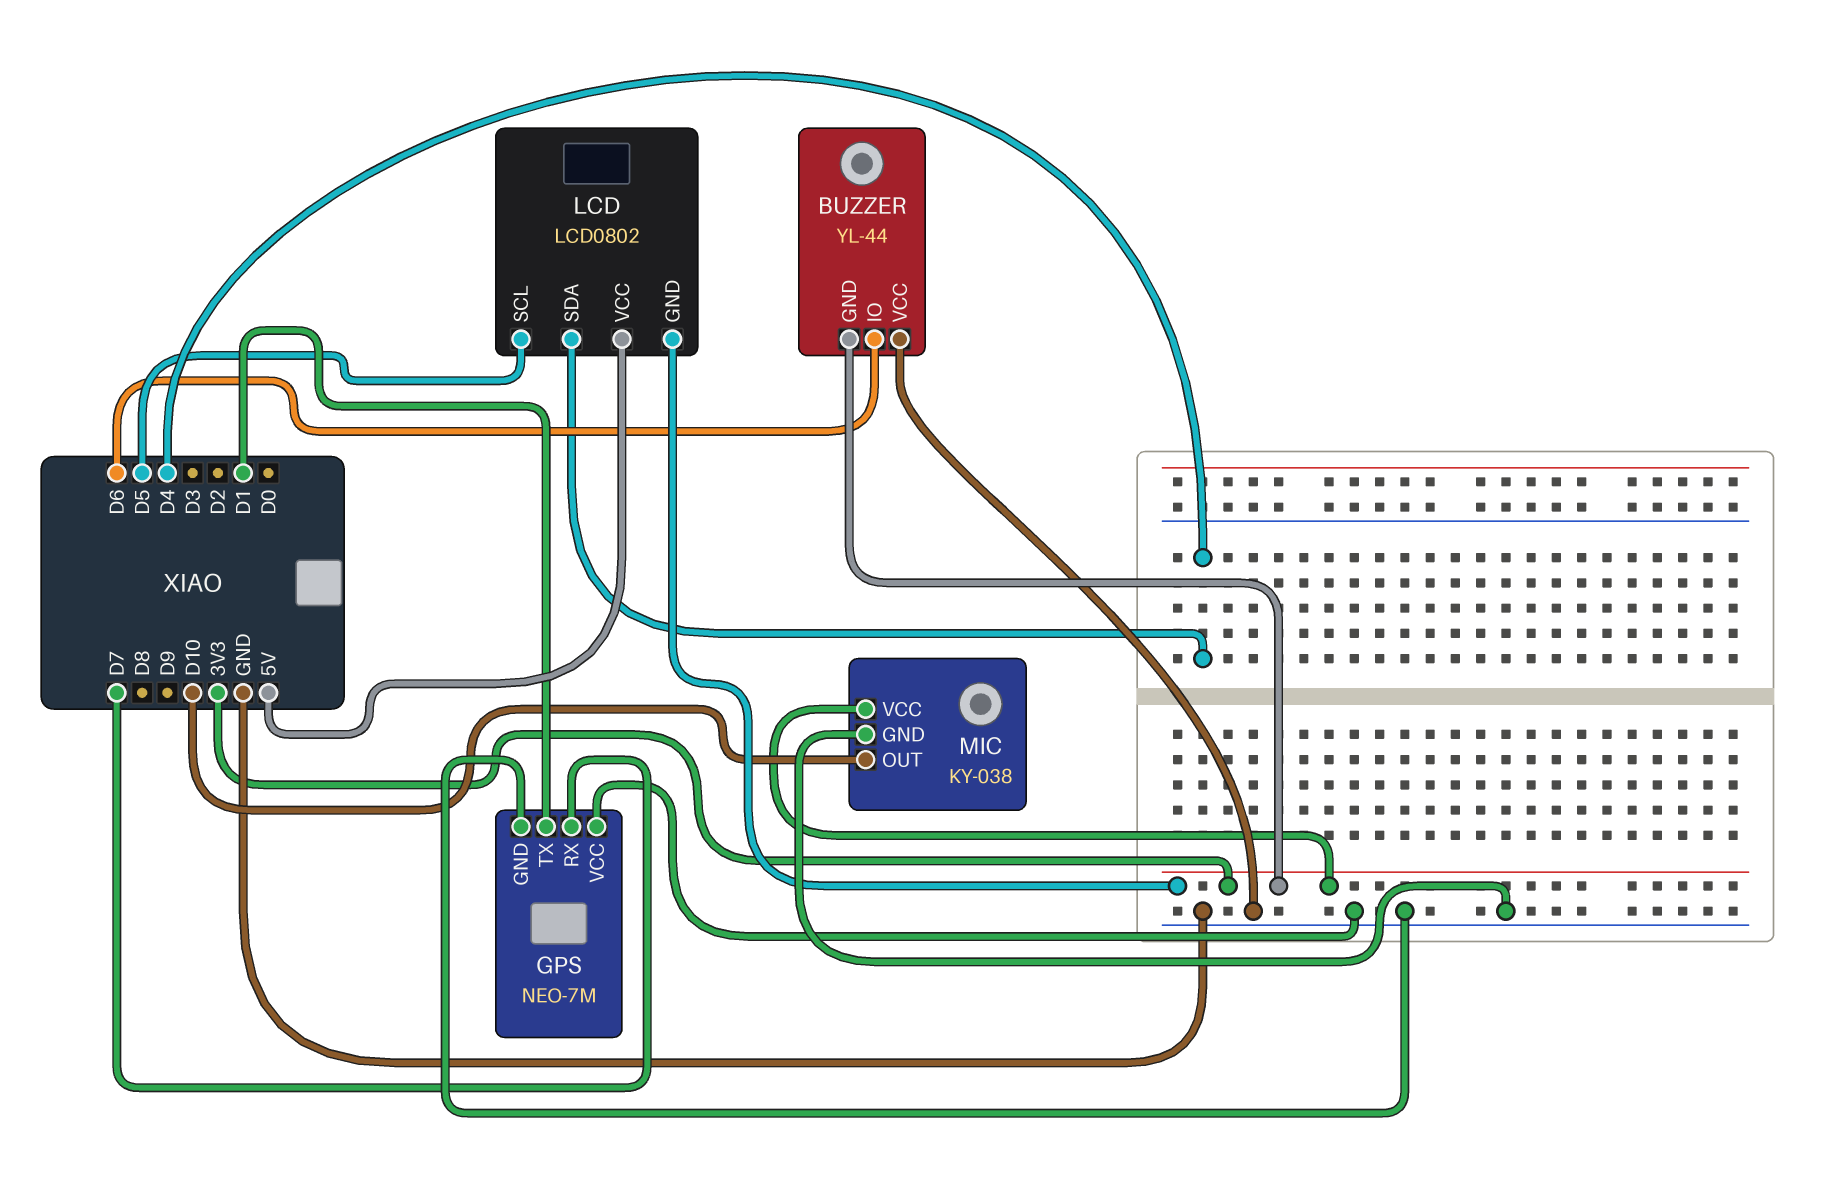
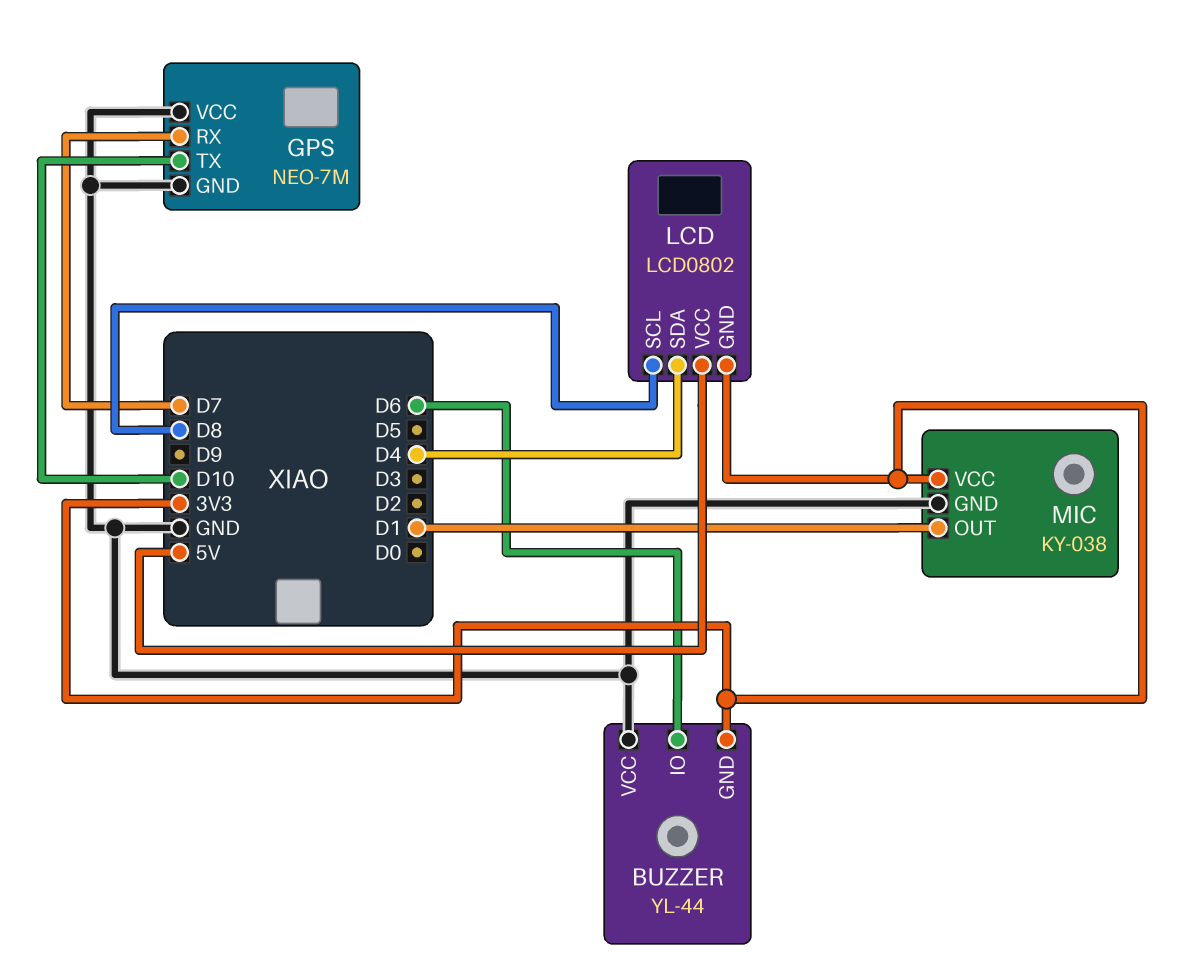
GPS pin TX: D1 -> D10
LCD pin SCL: D5 -> D8
MIC pin OUT: D10 -> D1

